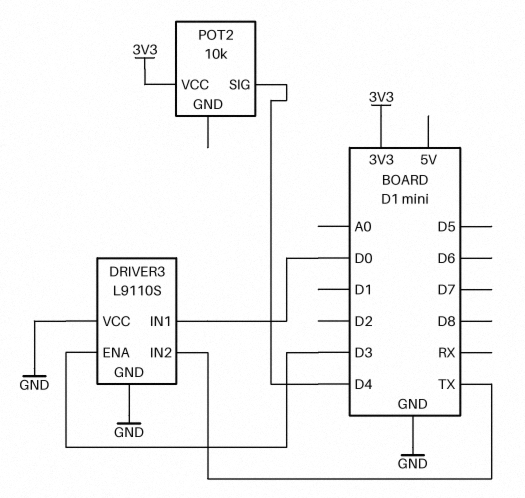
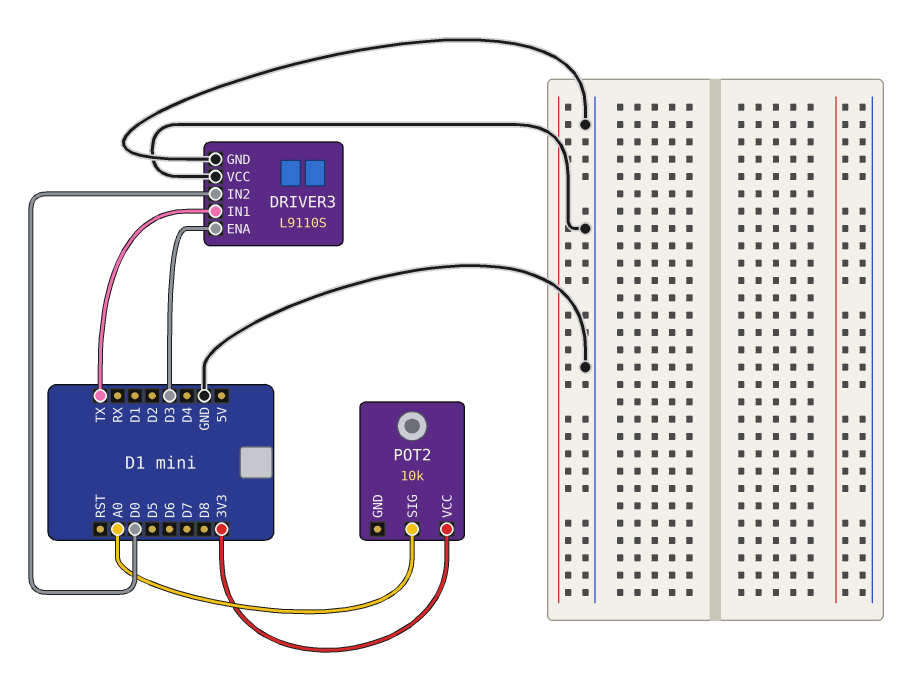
DRIVER3 pin IN1: D0 -> TX
DRIVER3 pin IN2: TX -> D0
POT2 pin SIG: D4 -> A0

